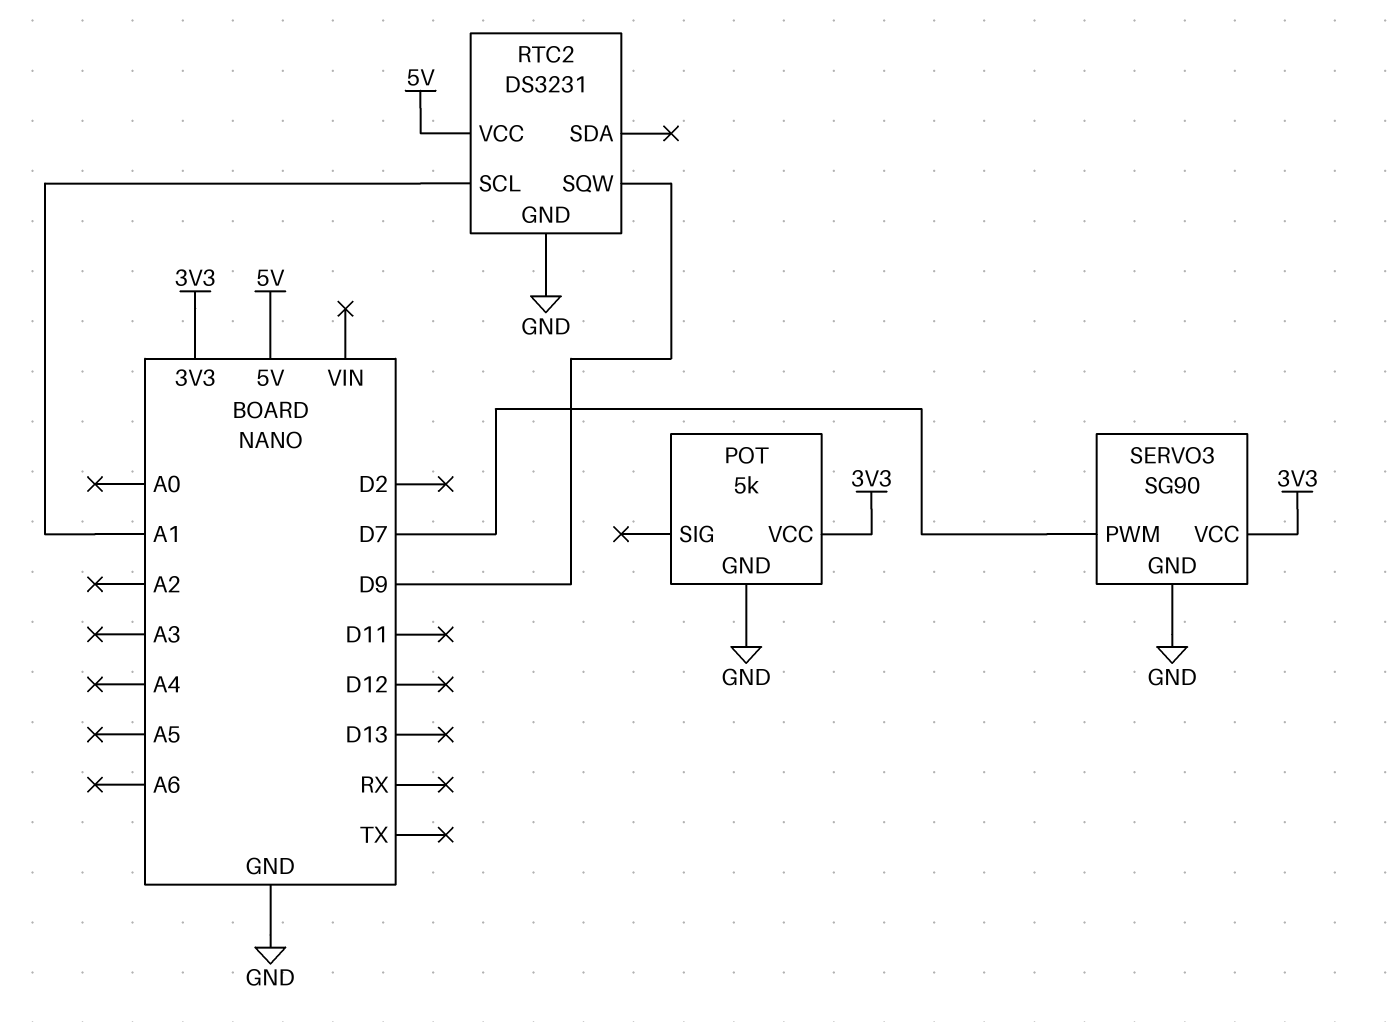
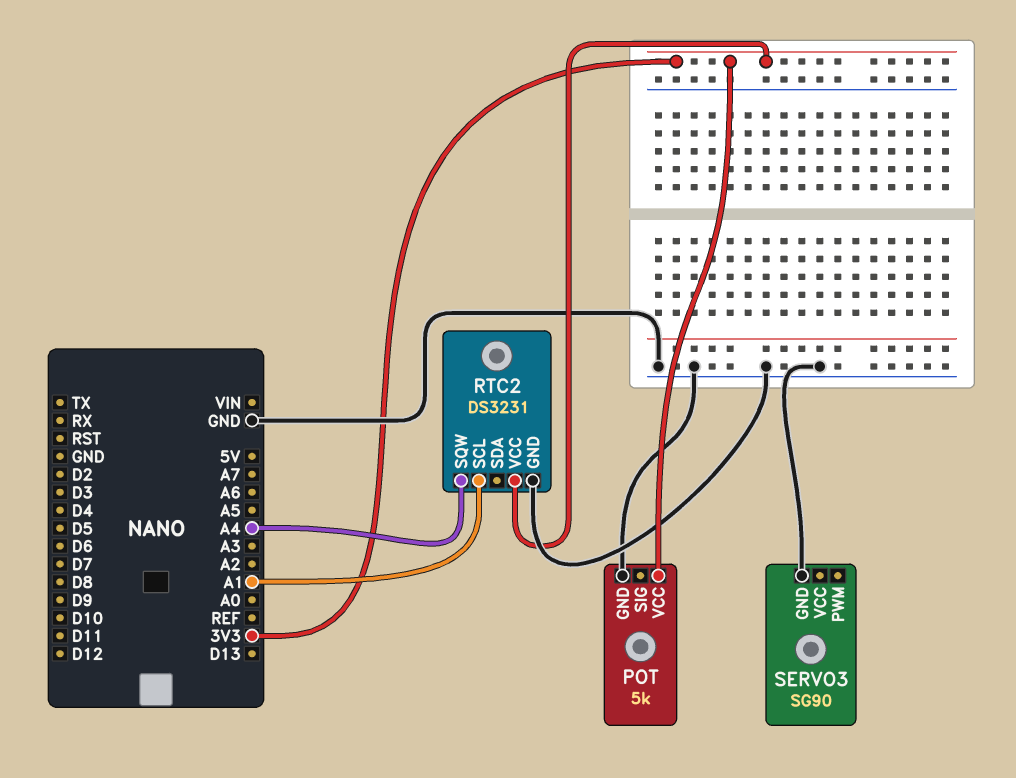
RTC2 pin SQW: D9 -> A4
RTC2 pin VCC: 5V -> 3V3
SERVO3 pin PWM: D7 -> none
SERVO3 pin VCC: 3V3 -> none

